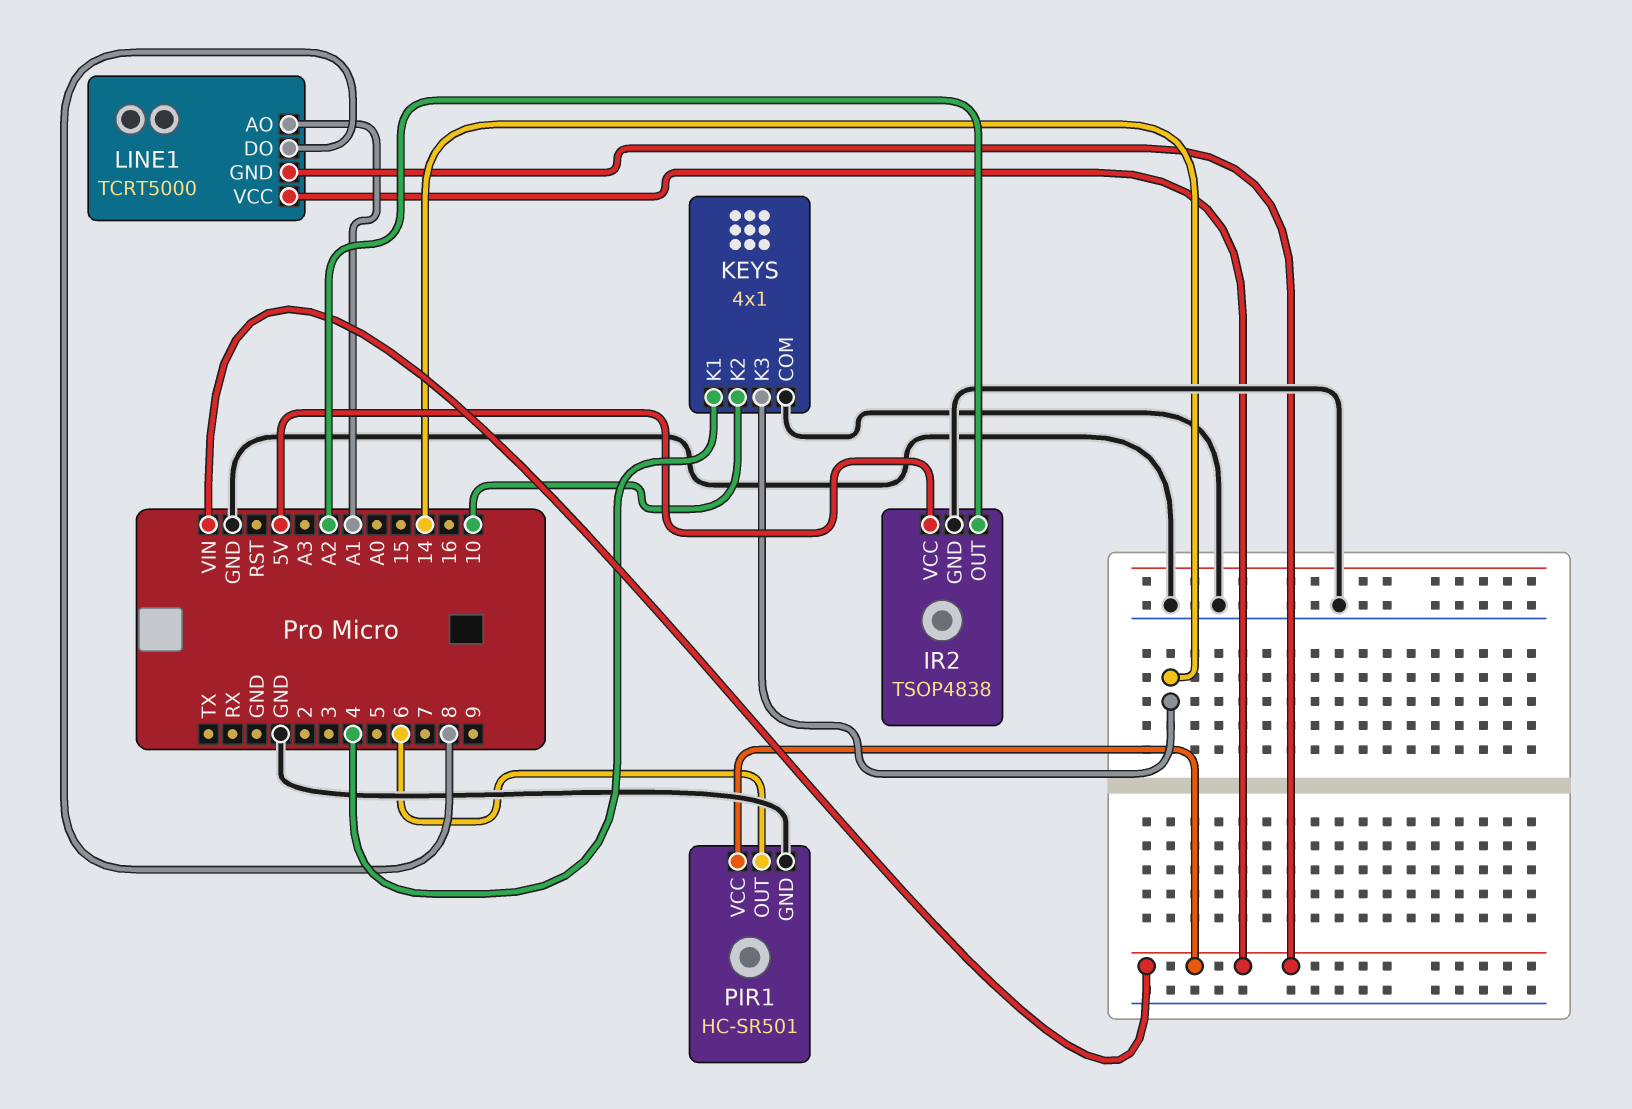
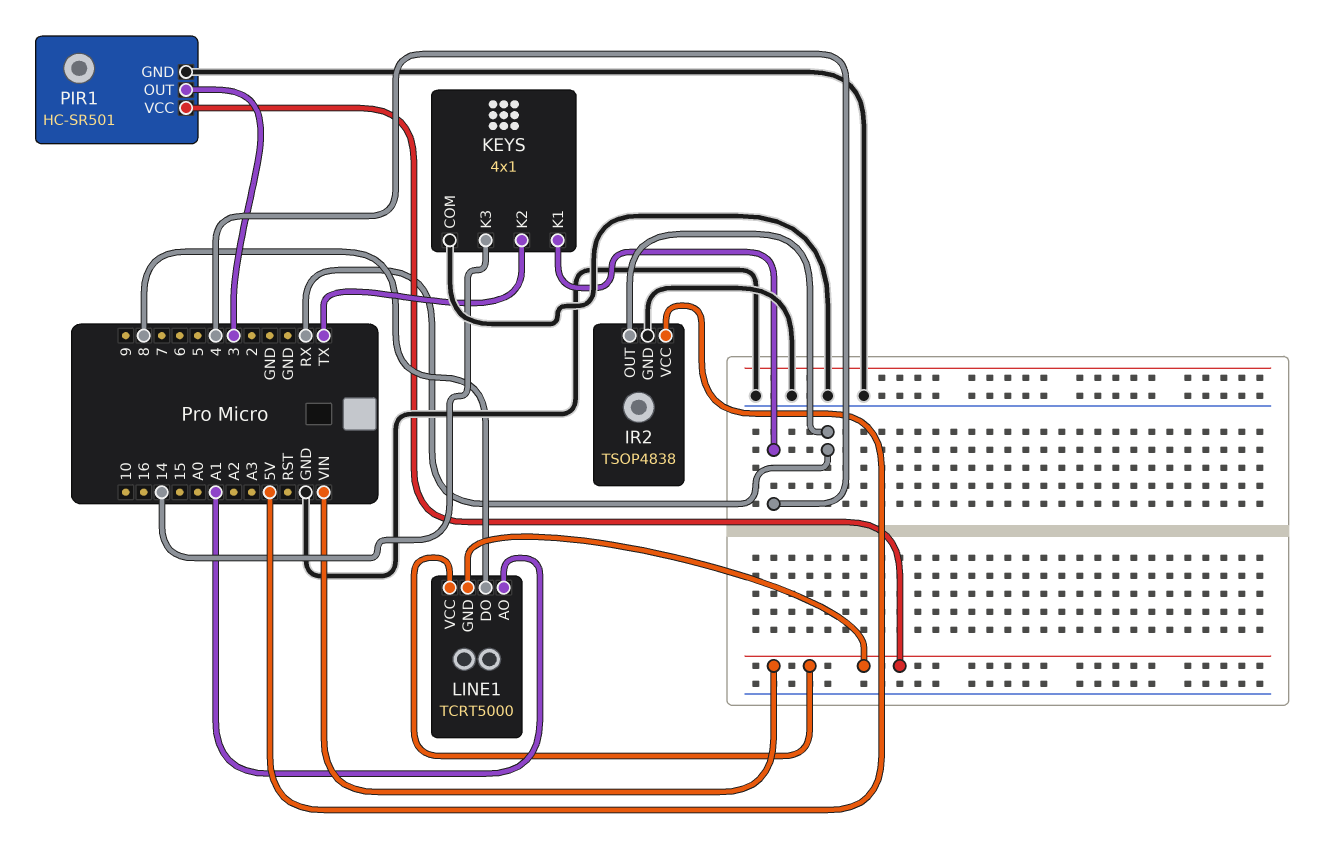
IR2 pin OUT: A2 -> RX
KEYS pin K2: 10 -> TX
PIR1 pin OUT: 6 -> 3

